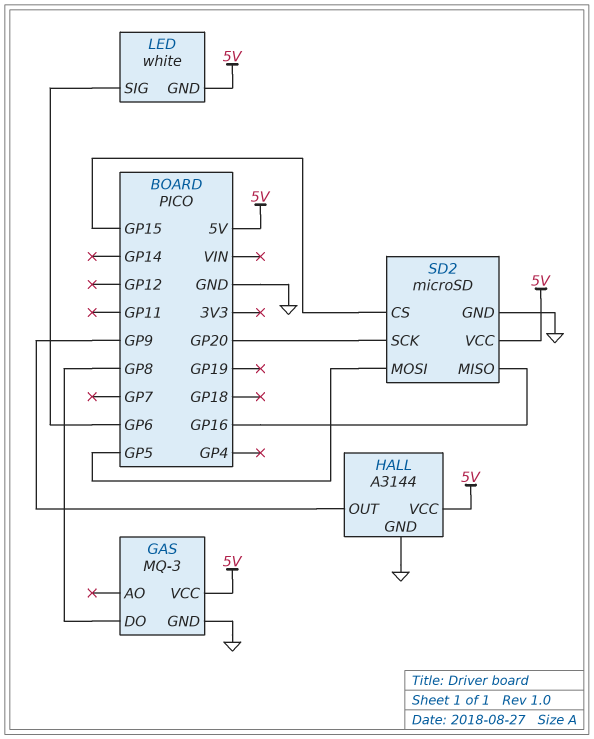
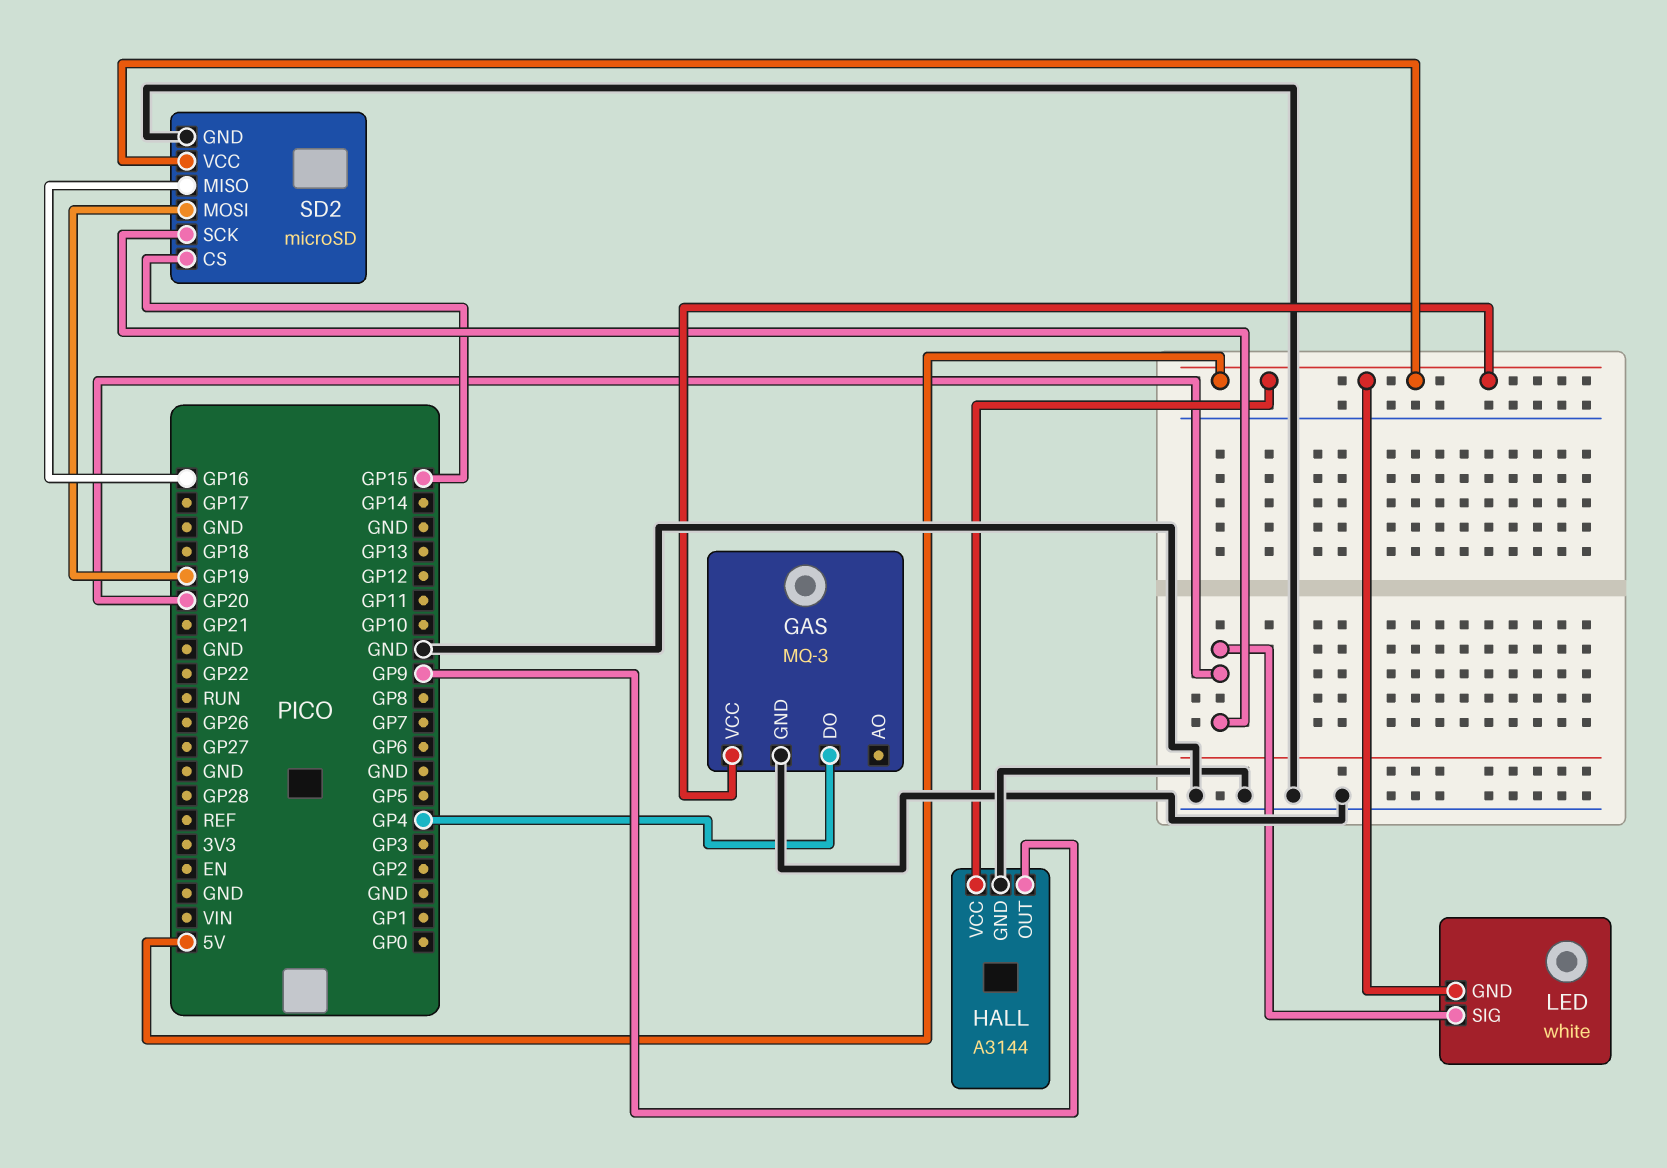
GAS pin DO: GP8 -> GP4
LED pin SIG: GP6 -> GP20
SD2 pin MOSI: GP5 -> GP19

